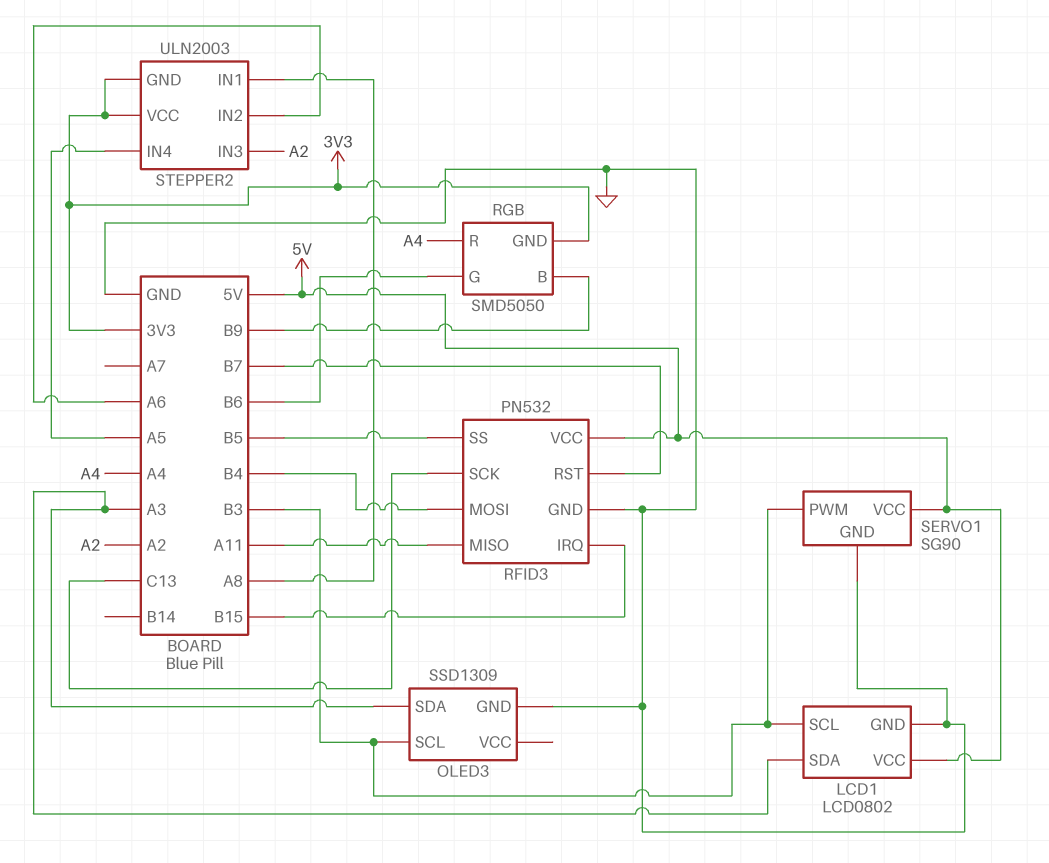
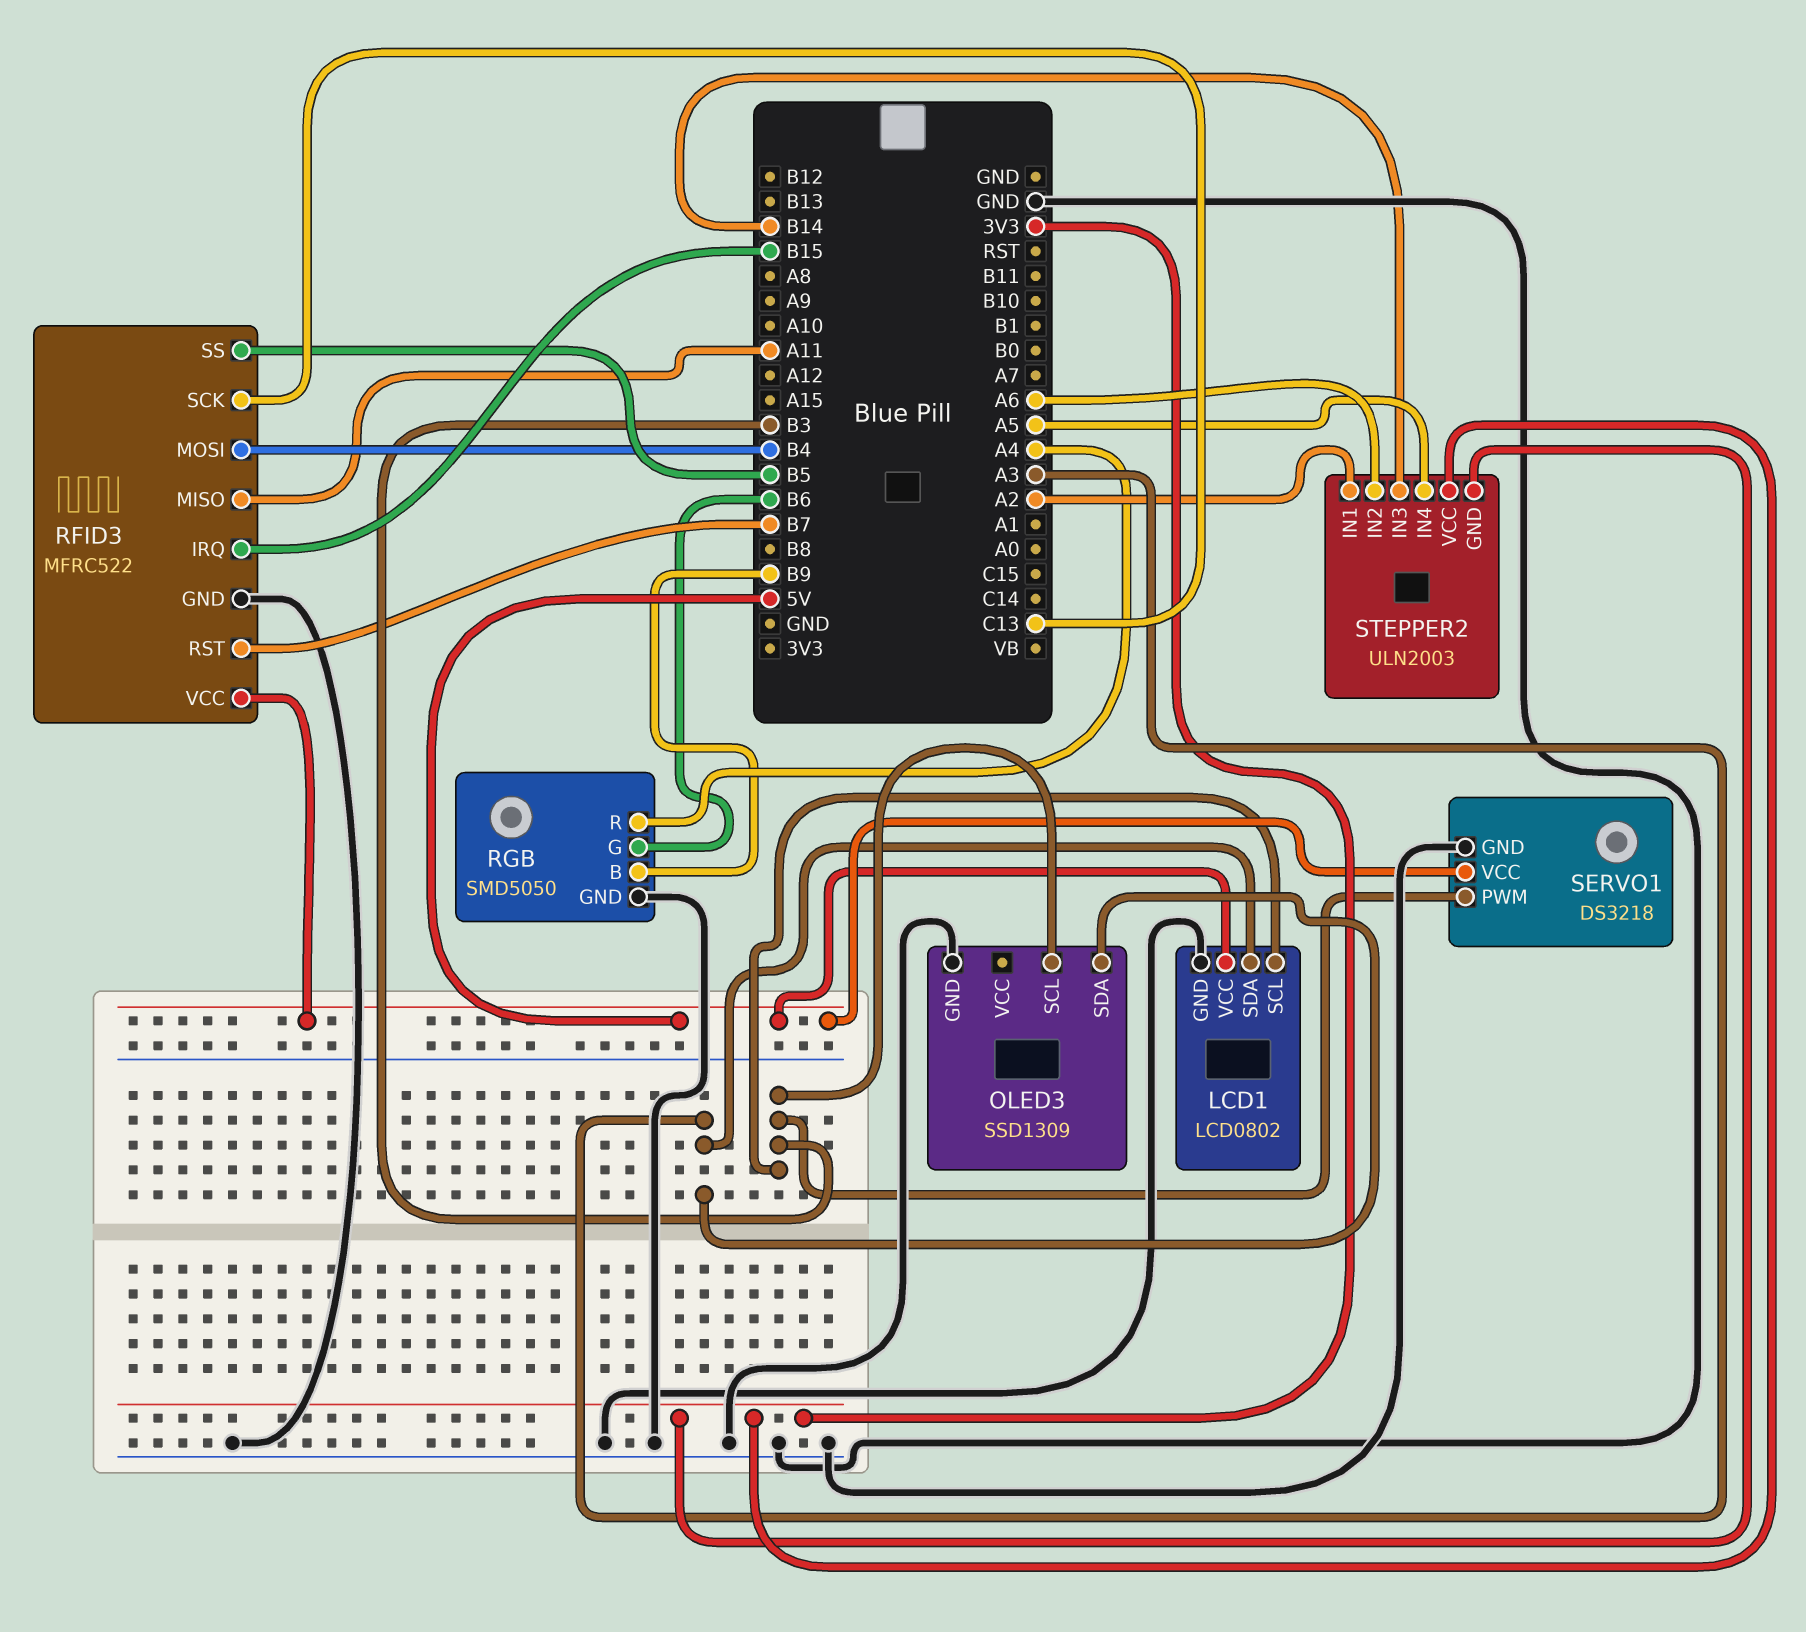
RFID3: PN532 -> MFRC522
RGB pin GND: 3V3 -> GND
SERVO1: SG90 -> DS3218
STEPPER2 pin IN1: A8 -> A2
STEPPER2 pin IN3: A2 -> B14

